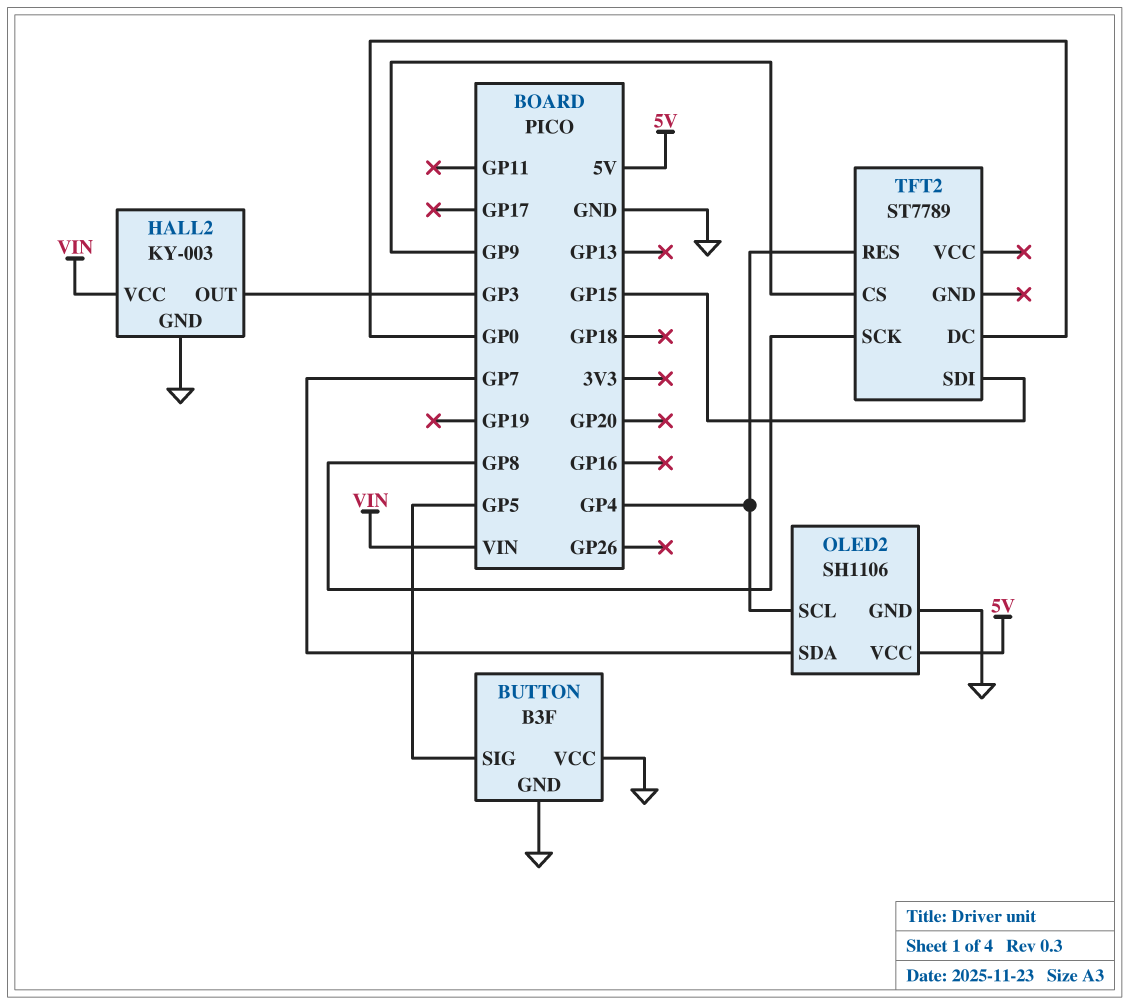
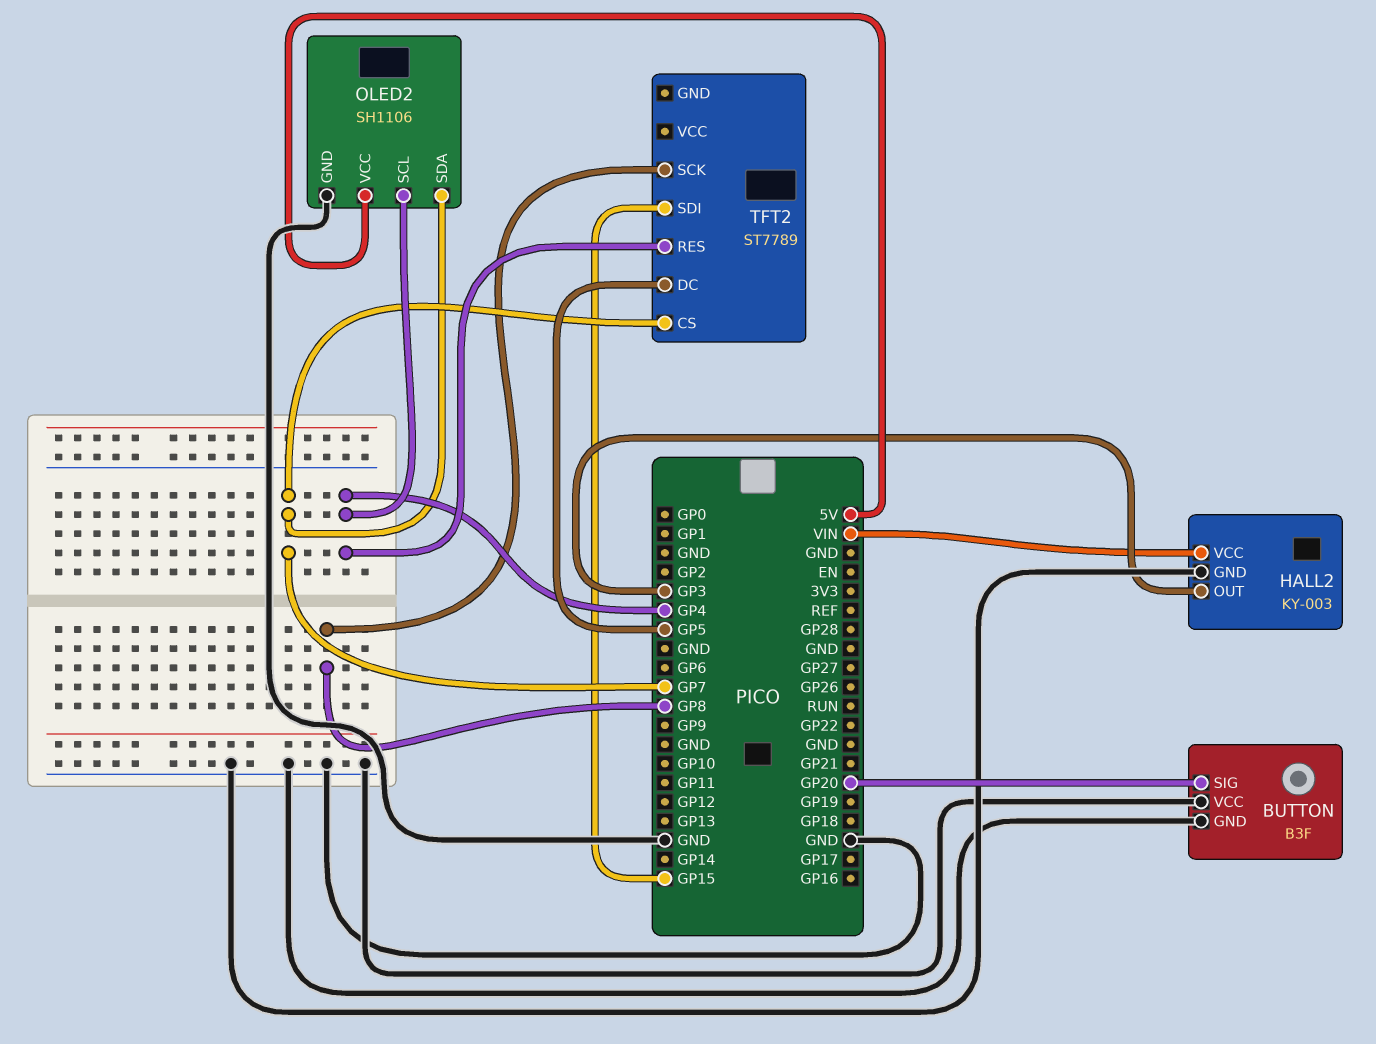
BUTTON pin SIG: GP5 -> GP20
TFT2 pin CS: GP9 -> GP7
TFT2 pin DC: GP0 -> GP5

